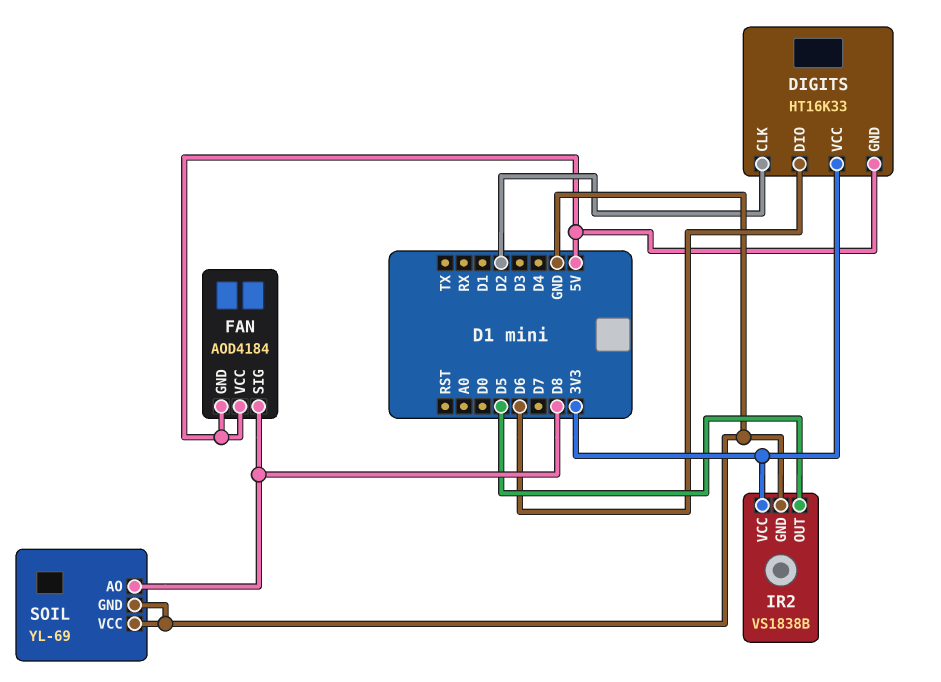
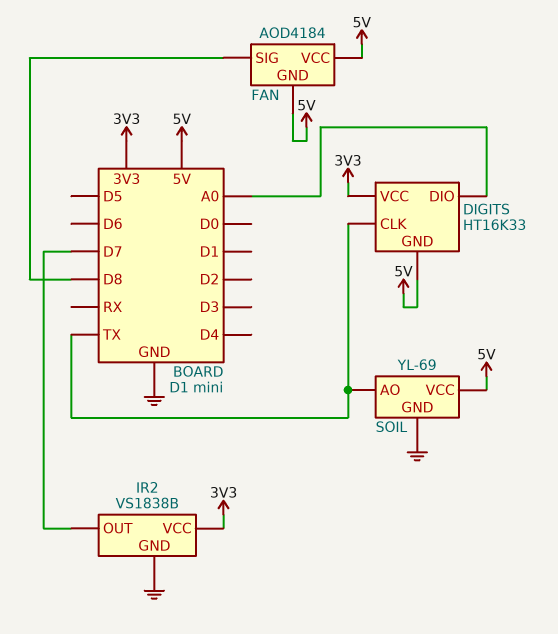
DIGITS pin CLK: D2 -> TX
DIGITS pin DIO: D6 -> A0
IR2 pin OUT: D5 -> D7
SOIL pin AO: D8 -> TX
SOIL pin VCC: GND -> 5V

